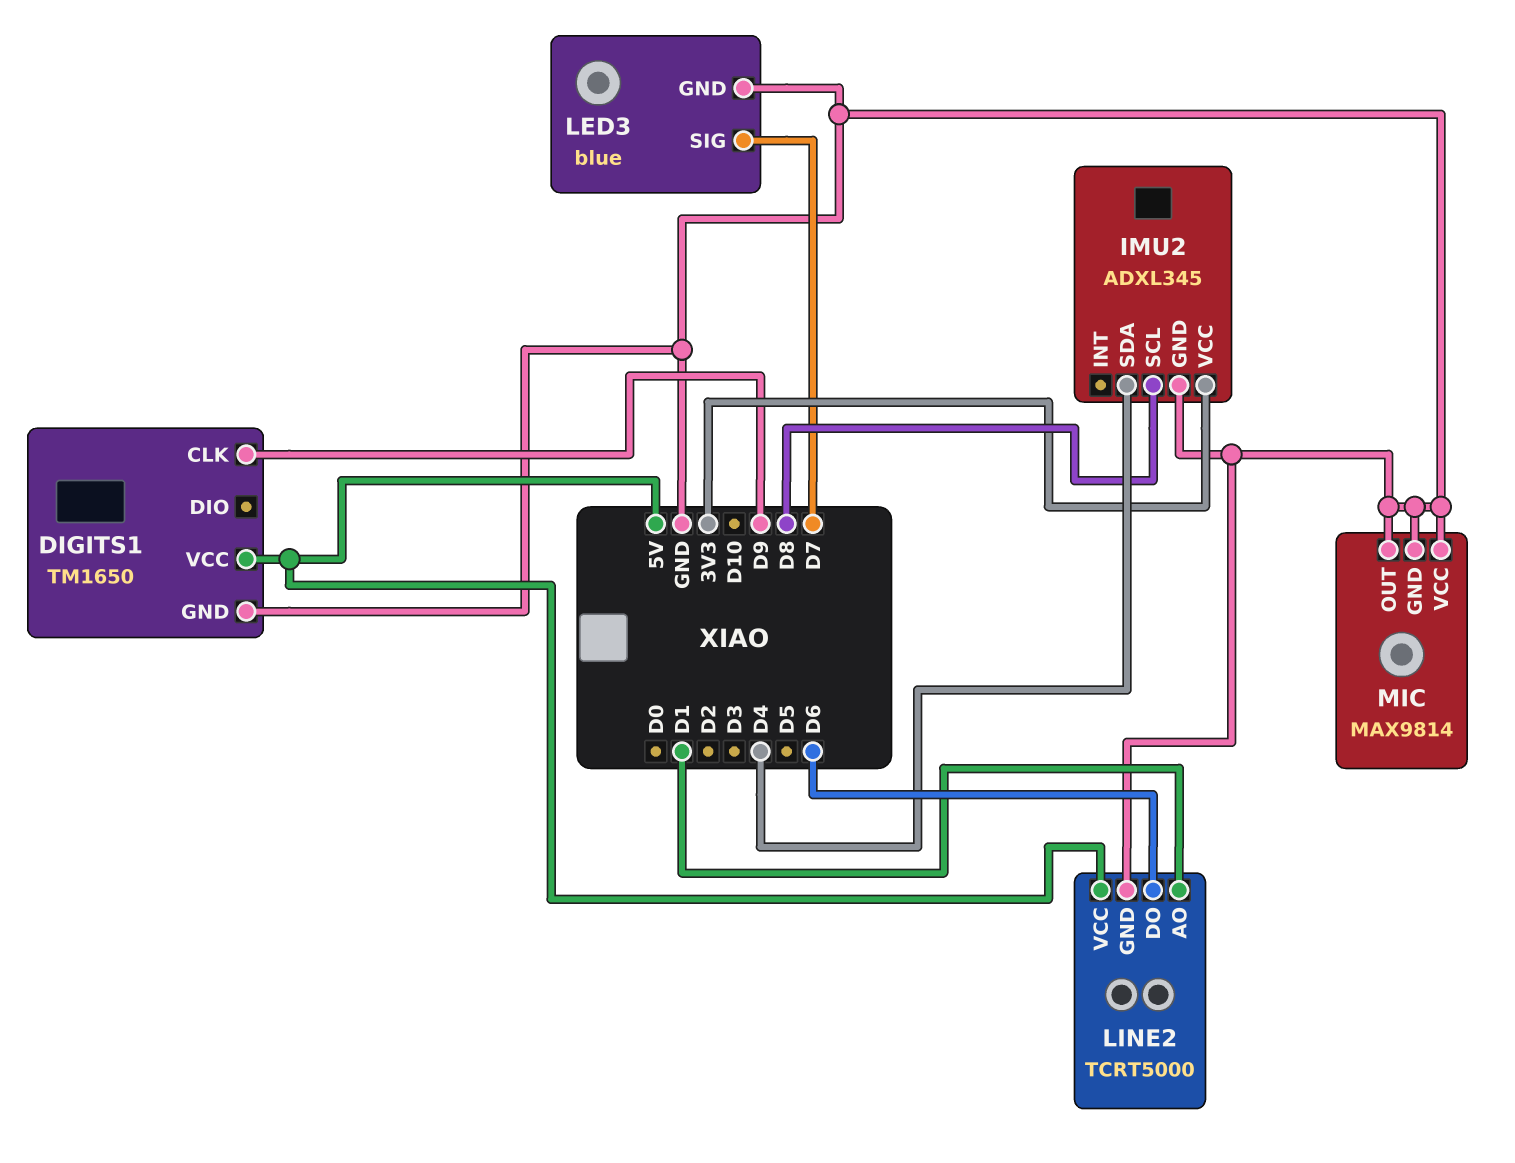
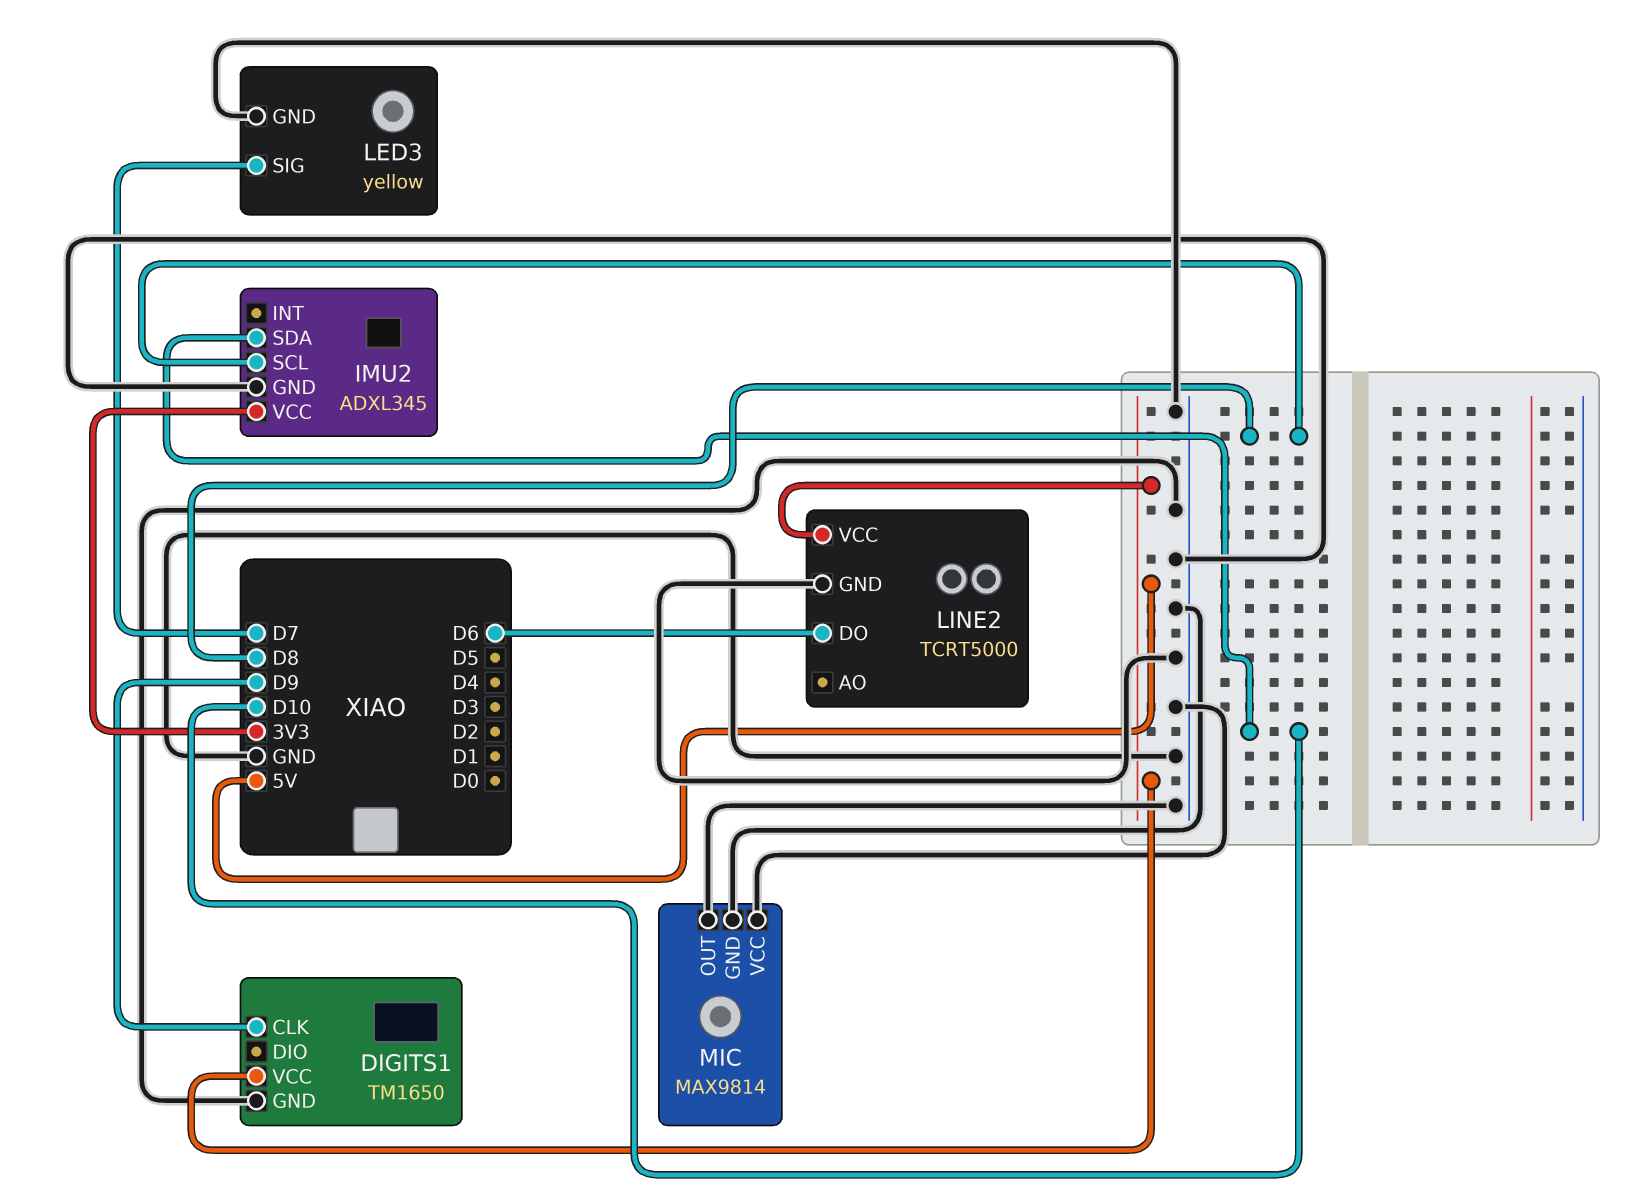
IMU2 pin SDA: D4 -> D10
LED3: blue -> yellow
LINE2 pin AO: D1 -> none

